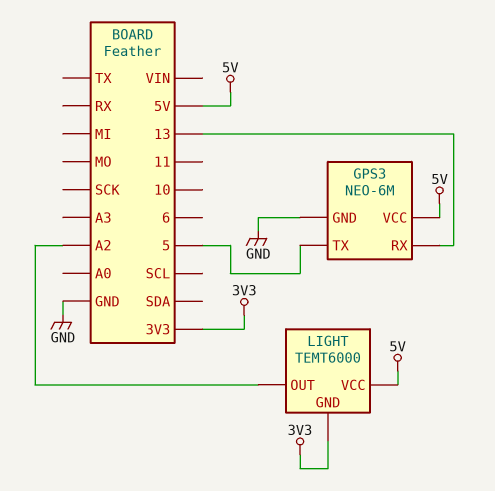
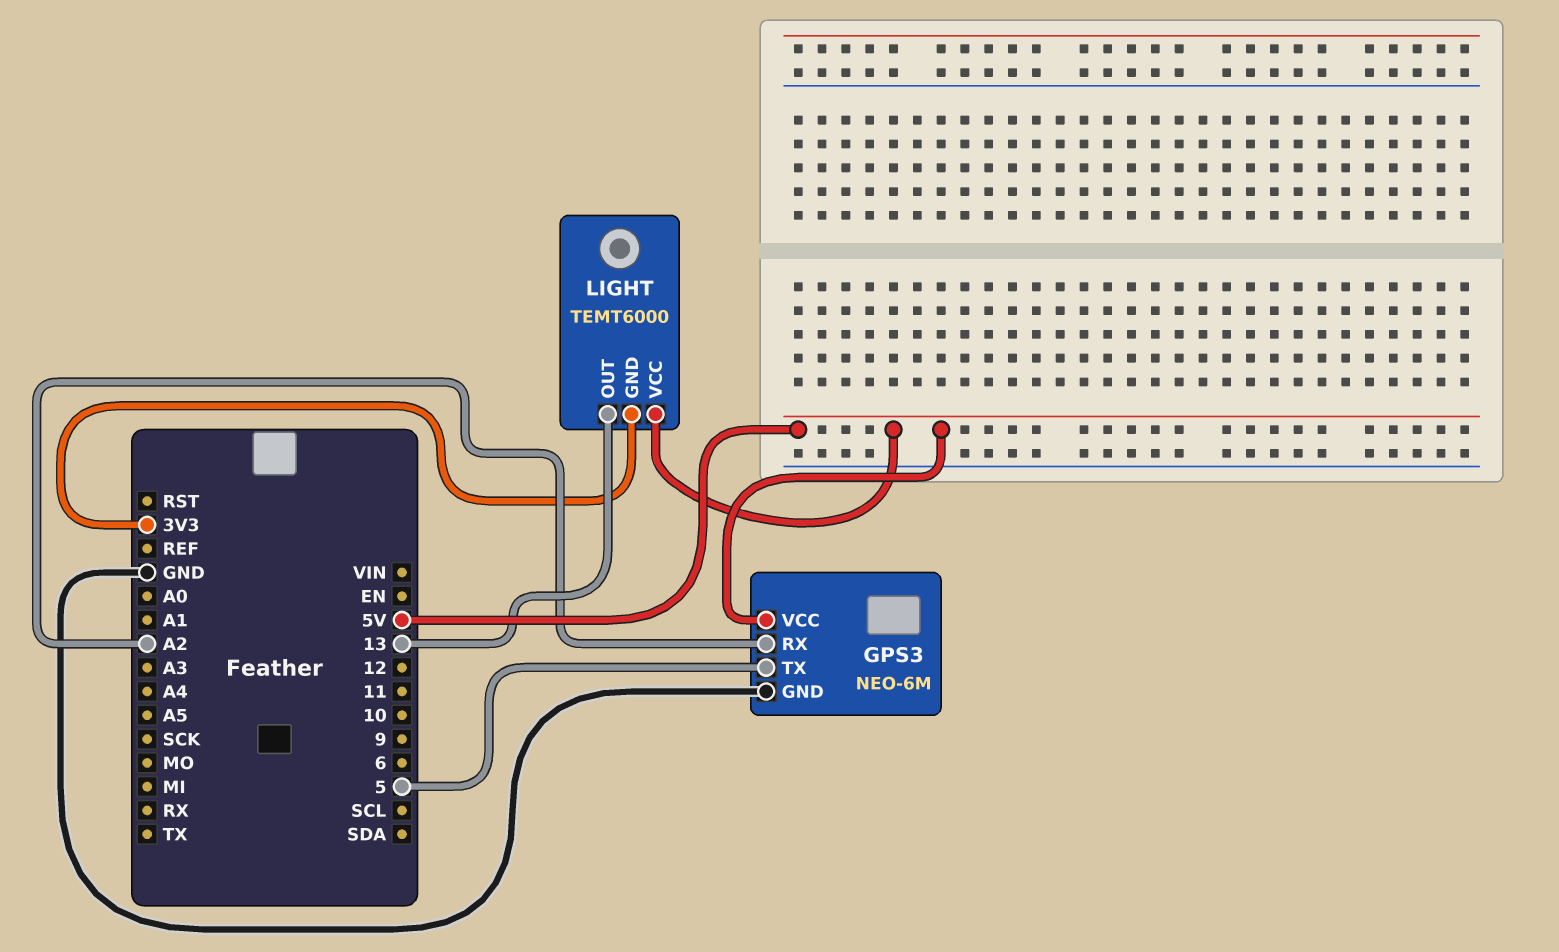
GPS3 pin RX: 13 -> A2
LIGHT pin OUT: A2 -> 13

